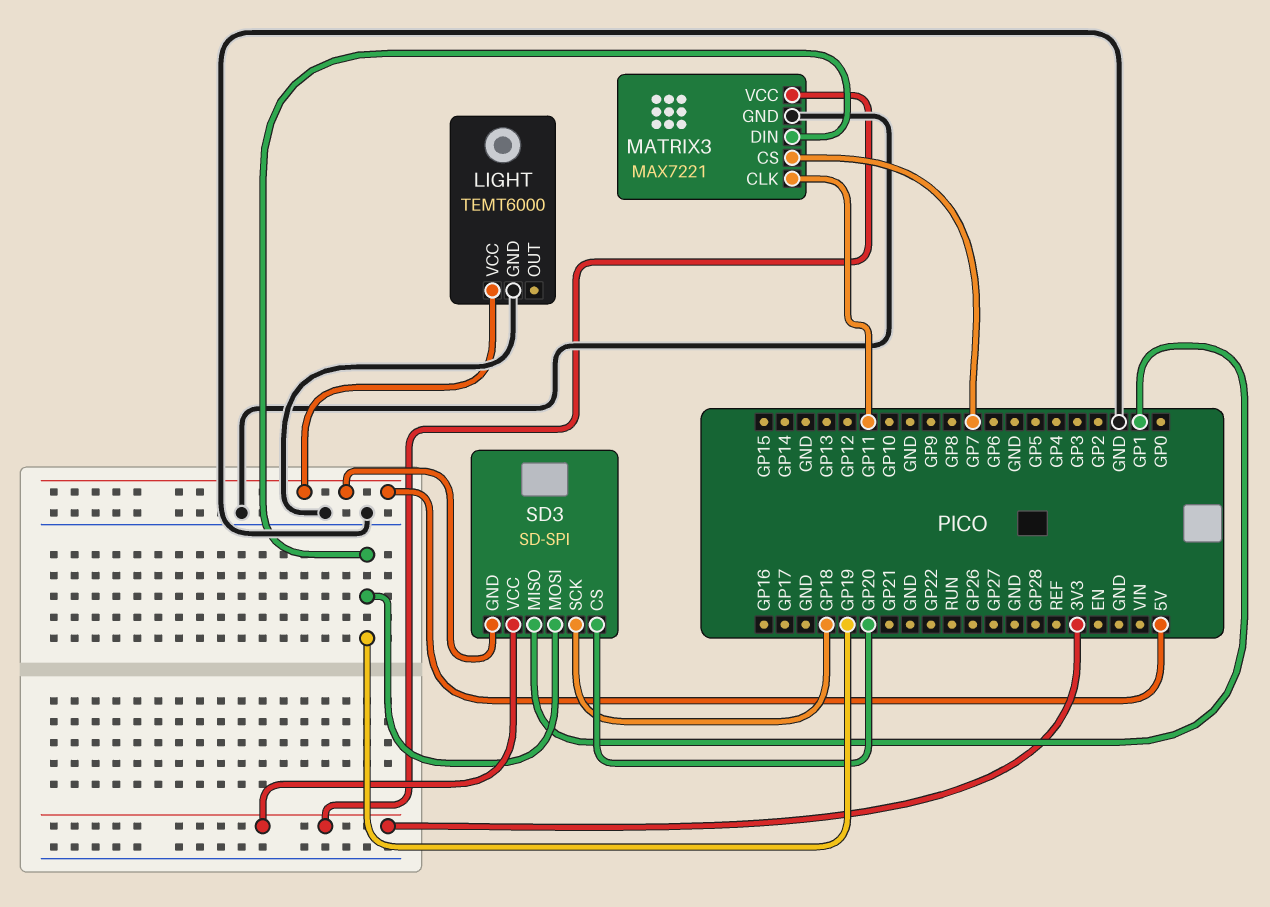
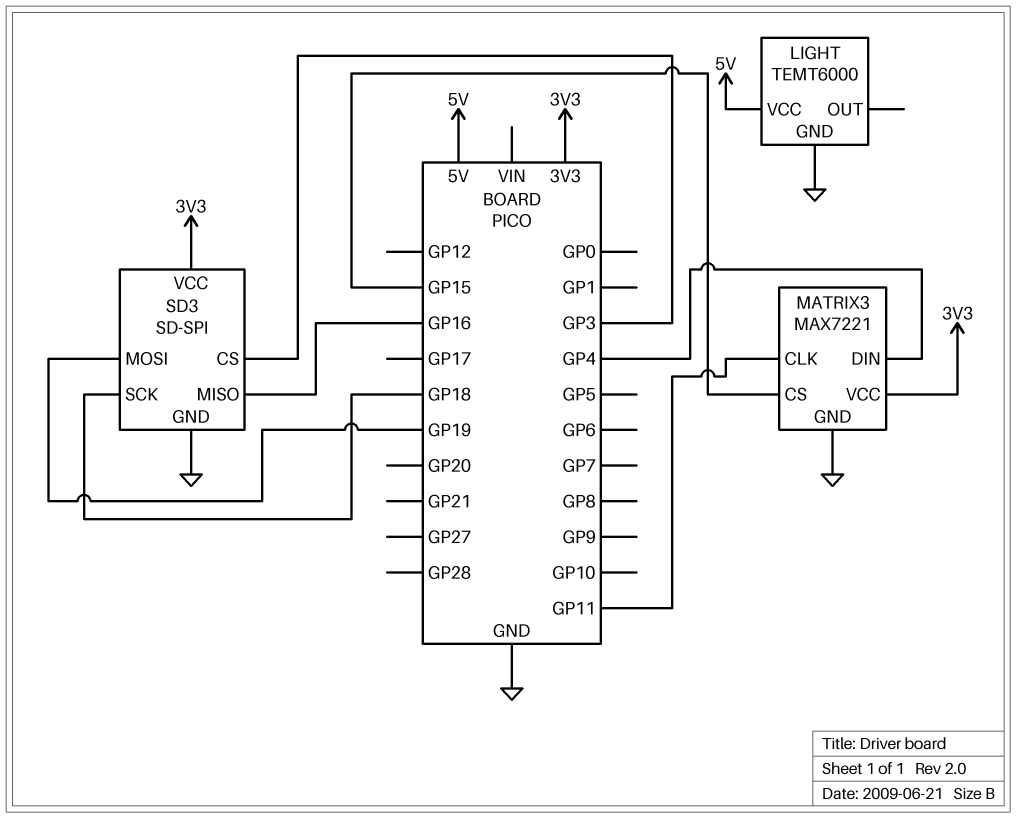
MATRIX3 pin CS: GP7 -> GP15
MATRIX3 pin DIN: GP19 -> GP4
SD3 pin CS: GP20 -> GP3
SD3 pin GND: 5V -> GND
SD3 pin MISO: GP1 -> GP16

